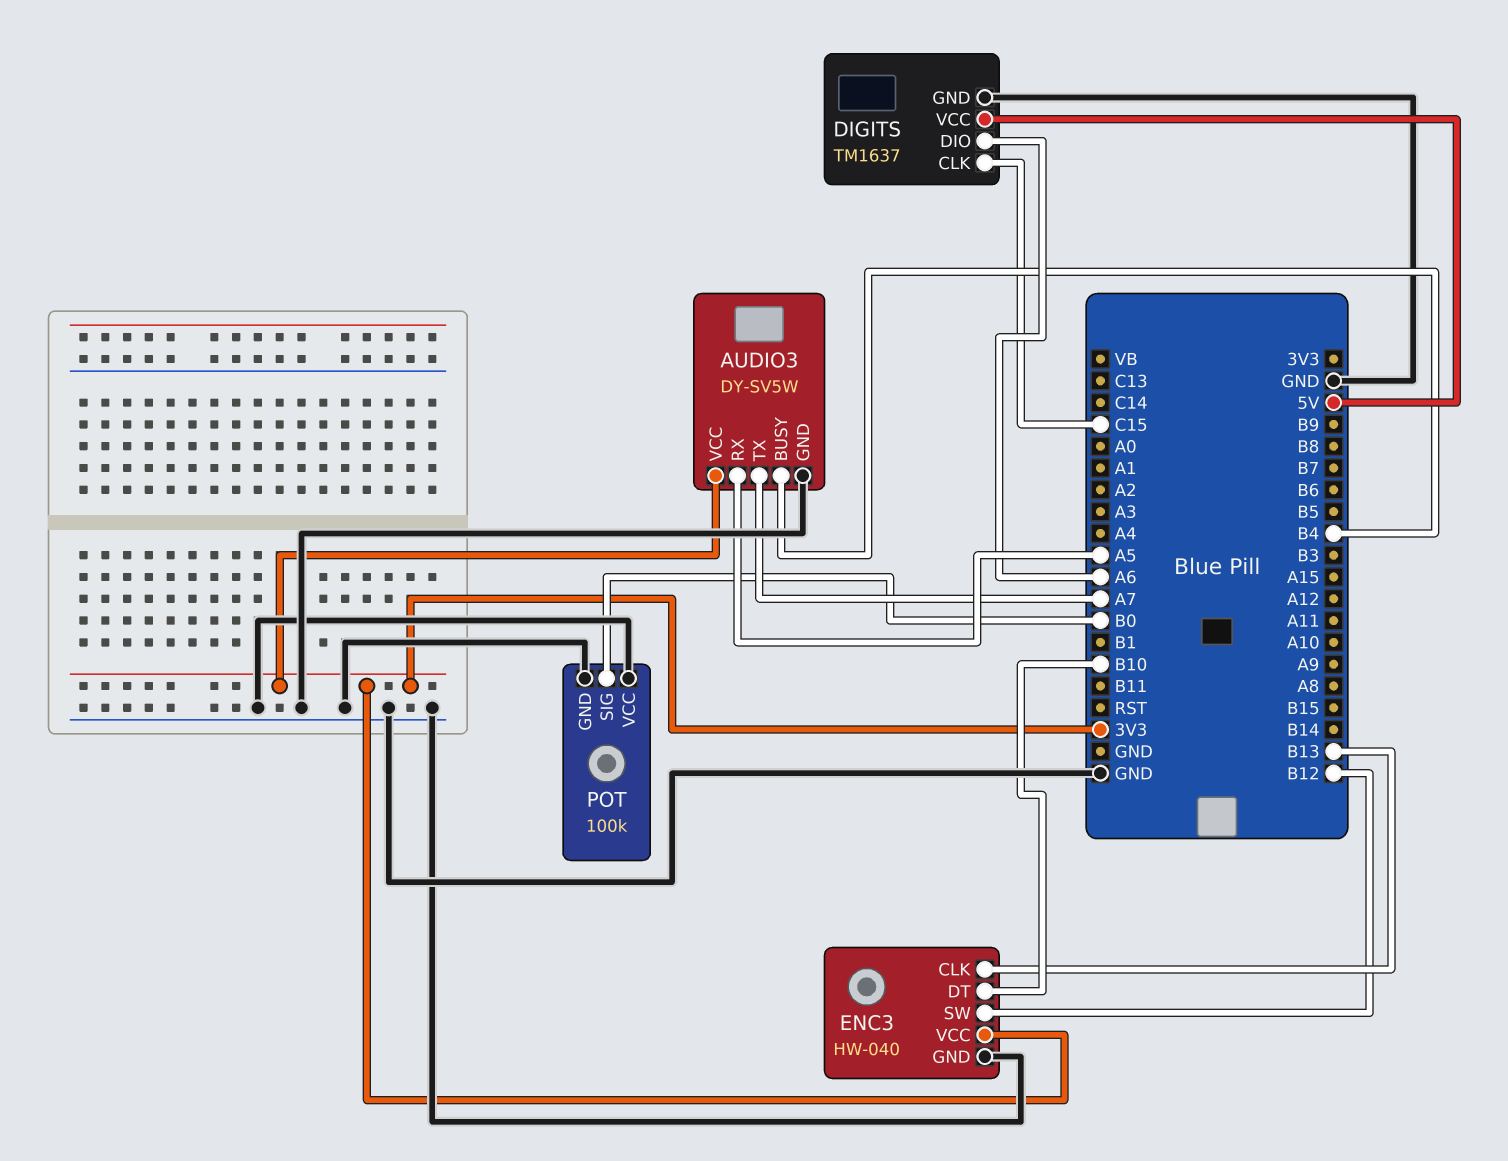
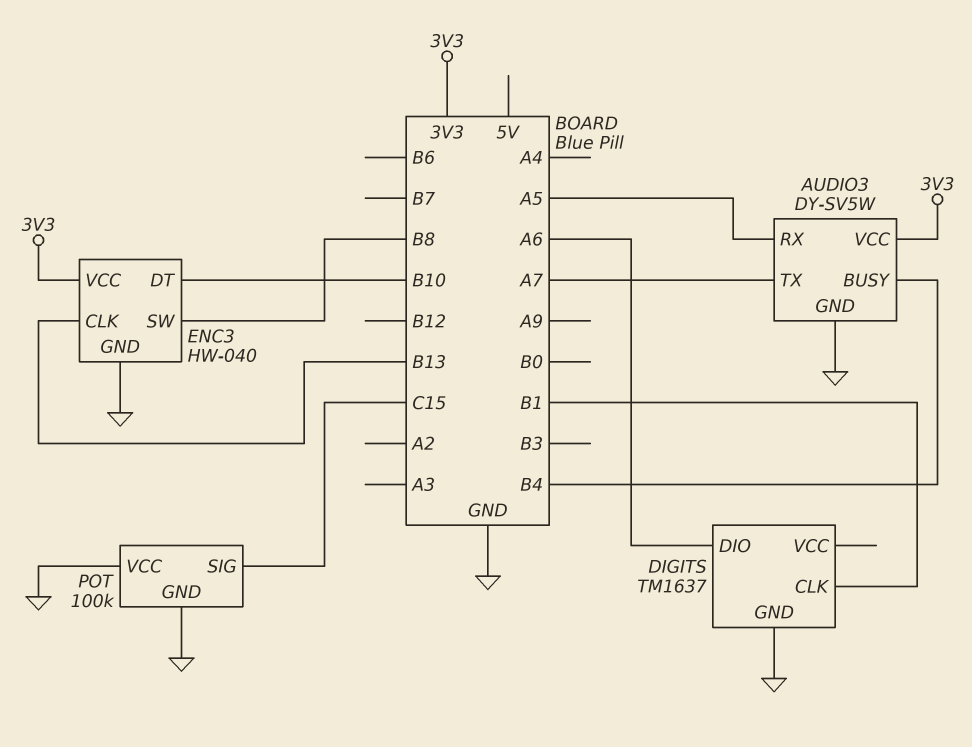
DIGITS pin CLK: C15 -> B1
DIGITS pin VCC: 5V -> none
ENC3 pin SW: B12 -> B8
POT pin SIG: B0 -> C15

